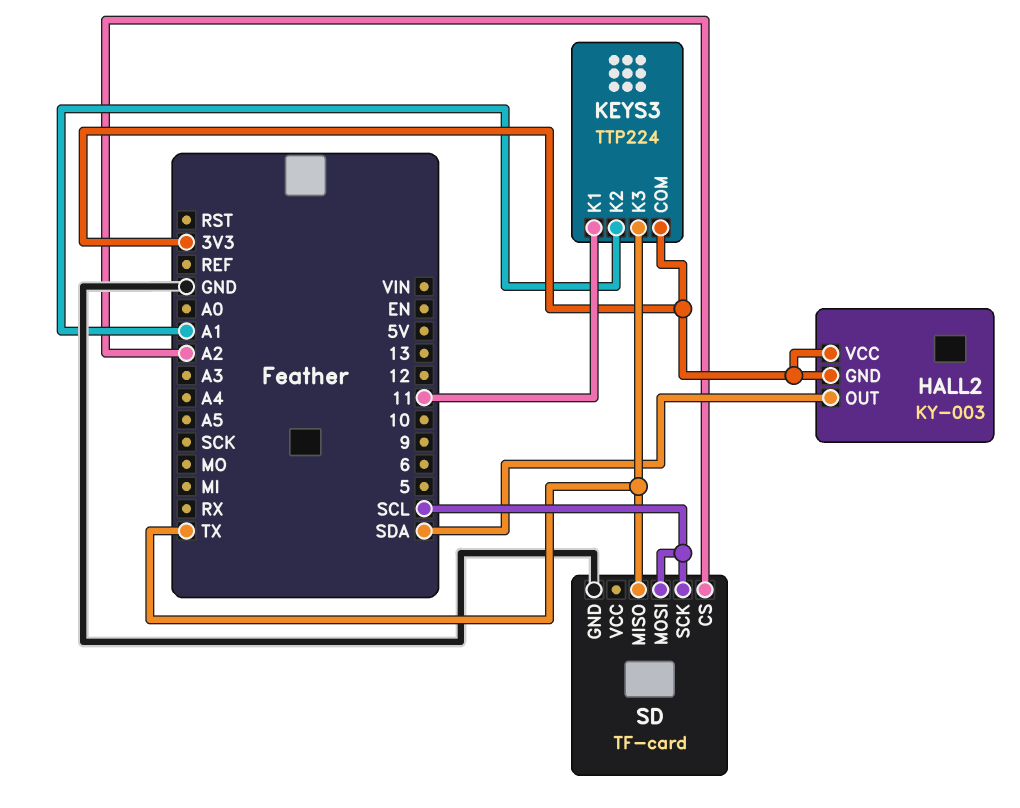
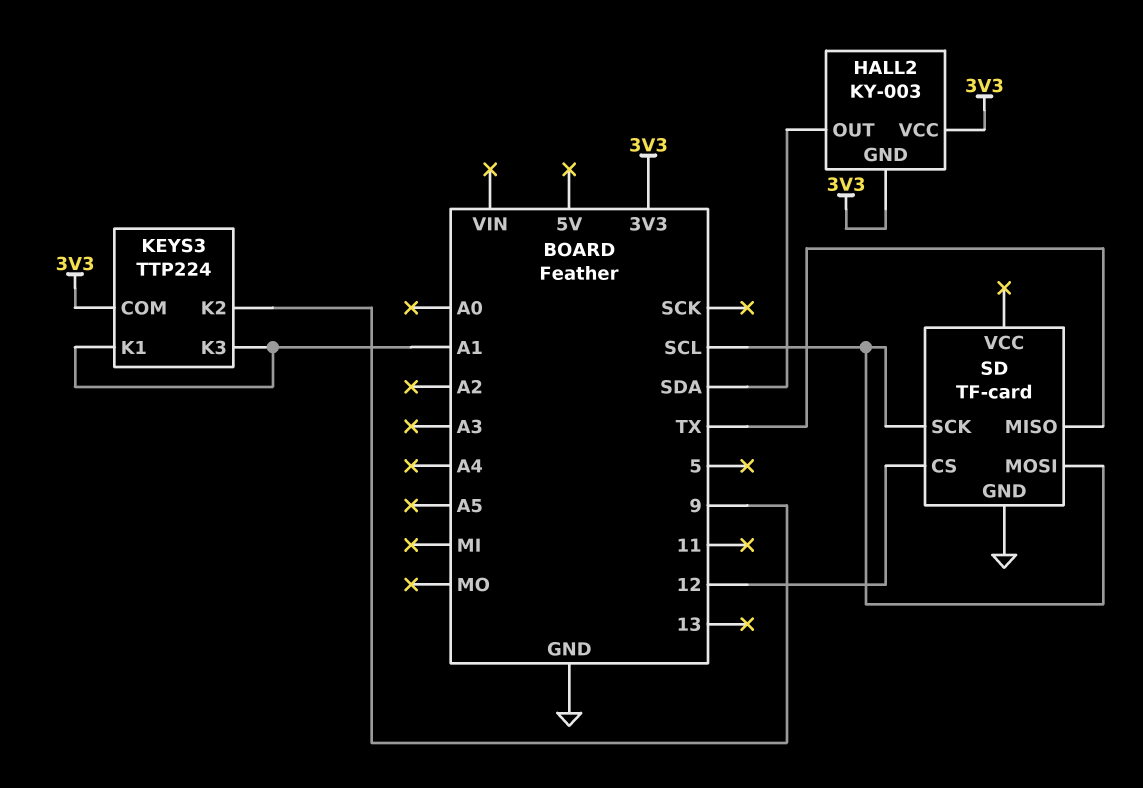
KEYS3 pin K1: 11 -> A1
KEYS3 pin K2: A1 -> 9
KEYS3 pin K3: TX -> A1
SD pin CS: A2 -> 12

